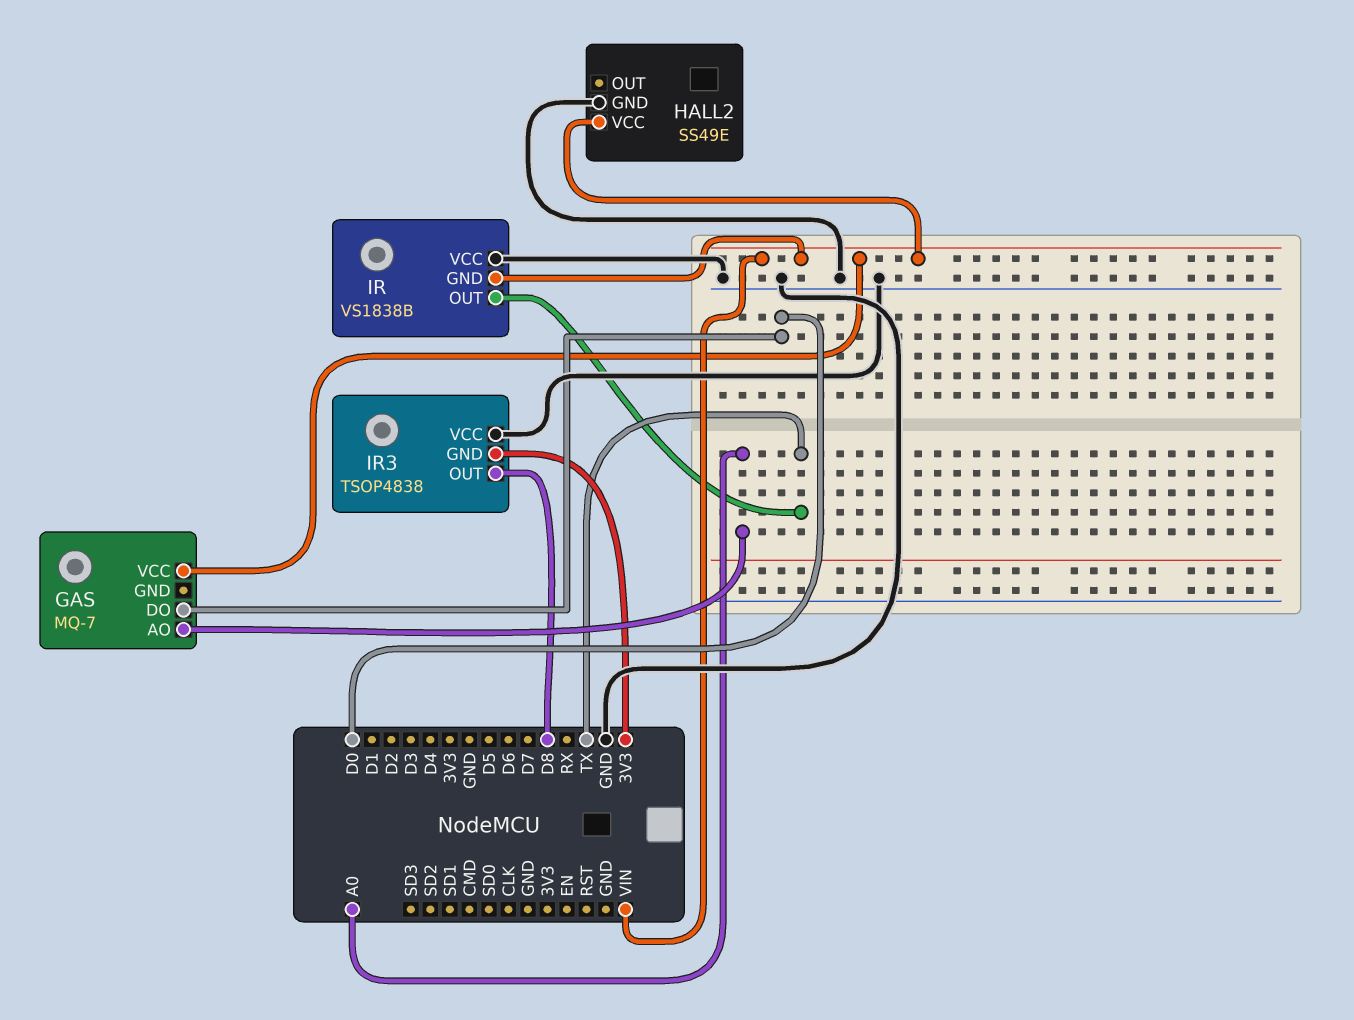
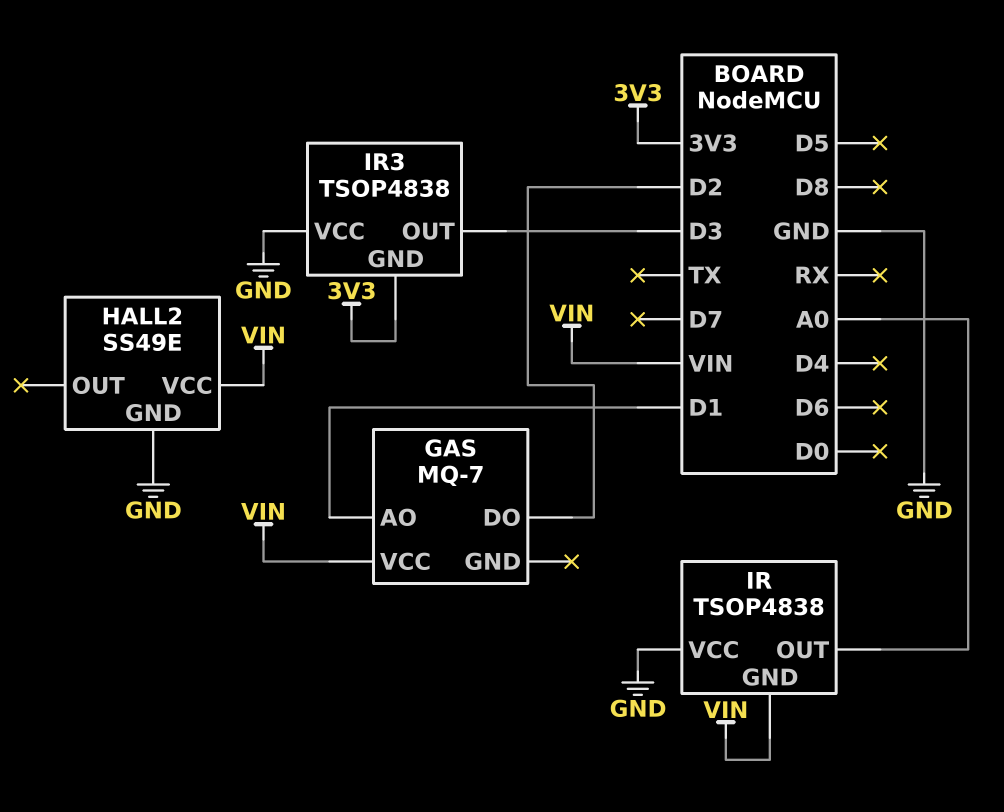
GAS pin AO: A0 -> D1
GAS pin DO: D0 -> D2
IR: VS1838B -> TSOP4838
IR pin OUT: TX -> A0
IR3 pin OUT: D8 -> D3

